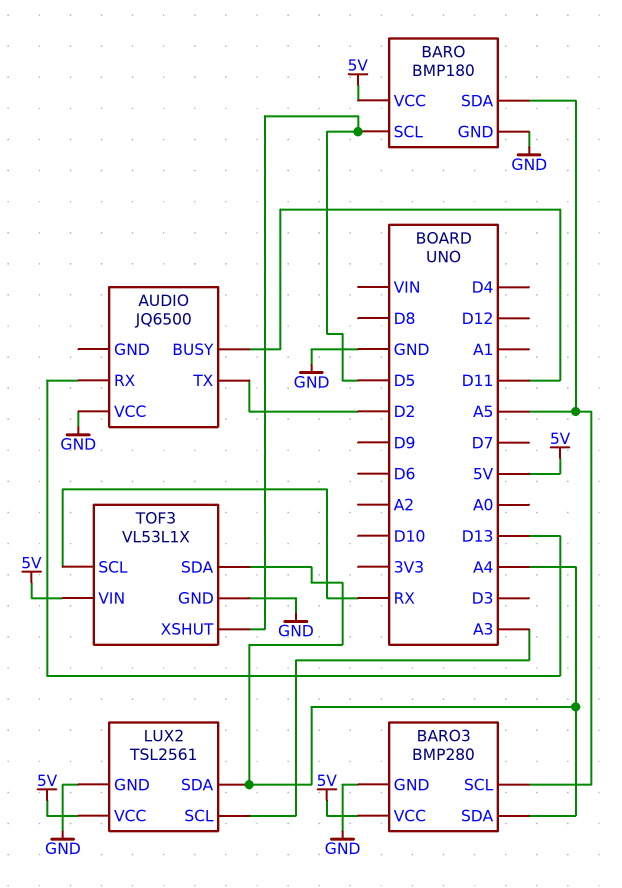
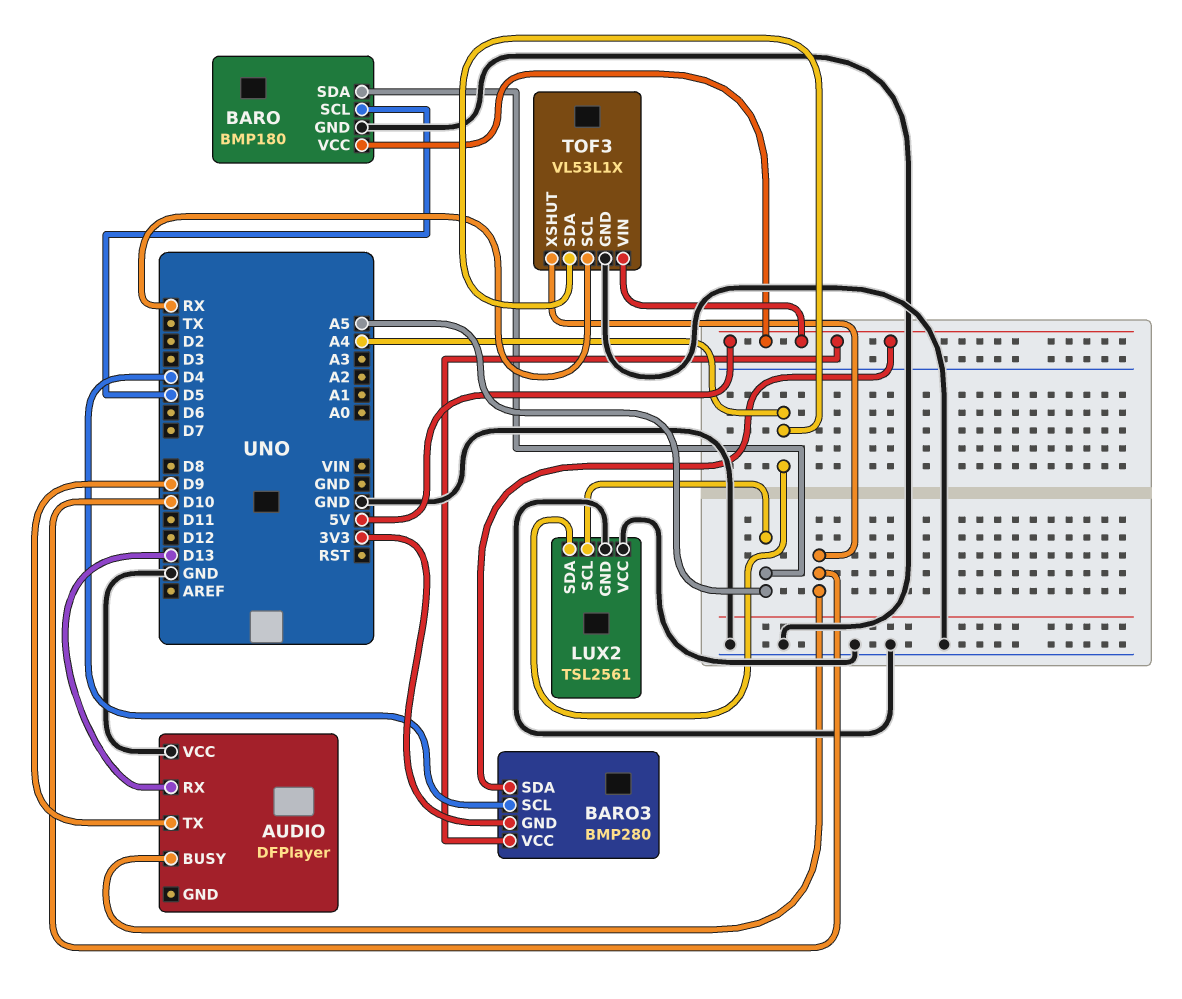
AUDIO: JQ6500 -> DFPlayer
AUDIO pin BUSY: D11 -> D10
AUDIO pin TX: D2 -> D9
BARO3 pin GND: GND -> 3V3
BARO3 pin SCL: A5 -> D4
BARO3 pin SDA: A4 -> 5V
LUX2 pin SCL: A3 -> A5
LUX2 pin VCC: 5V -> GND
TOF3 pin XSHUT: D5 -> D10

